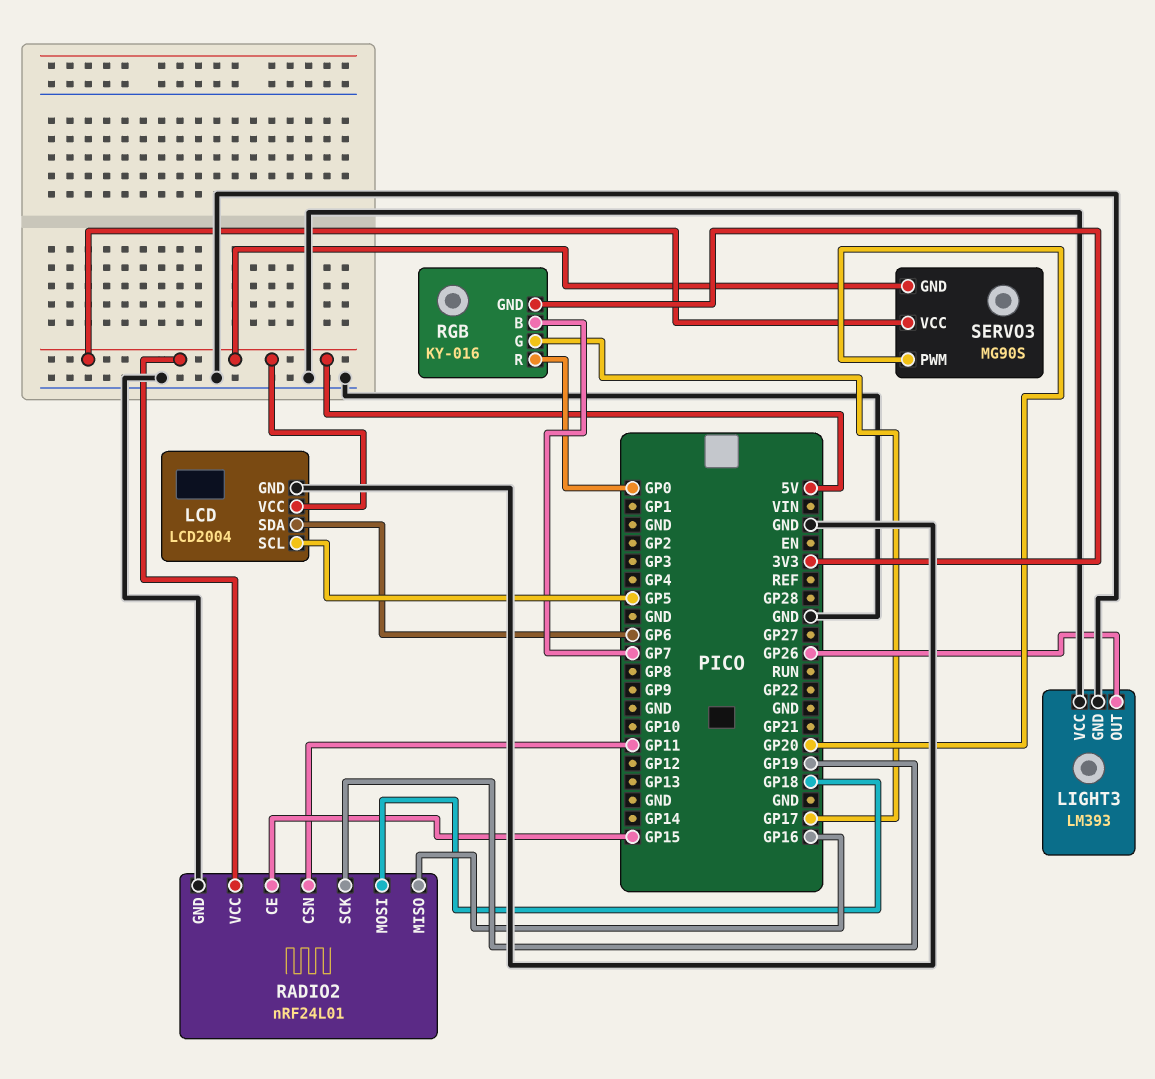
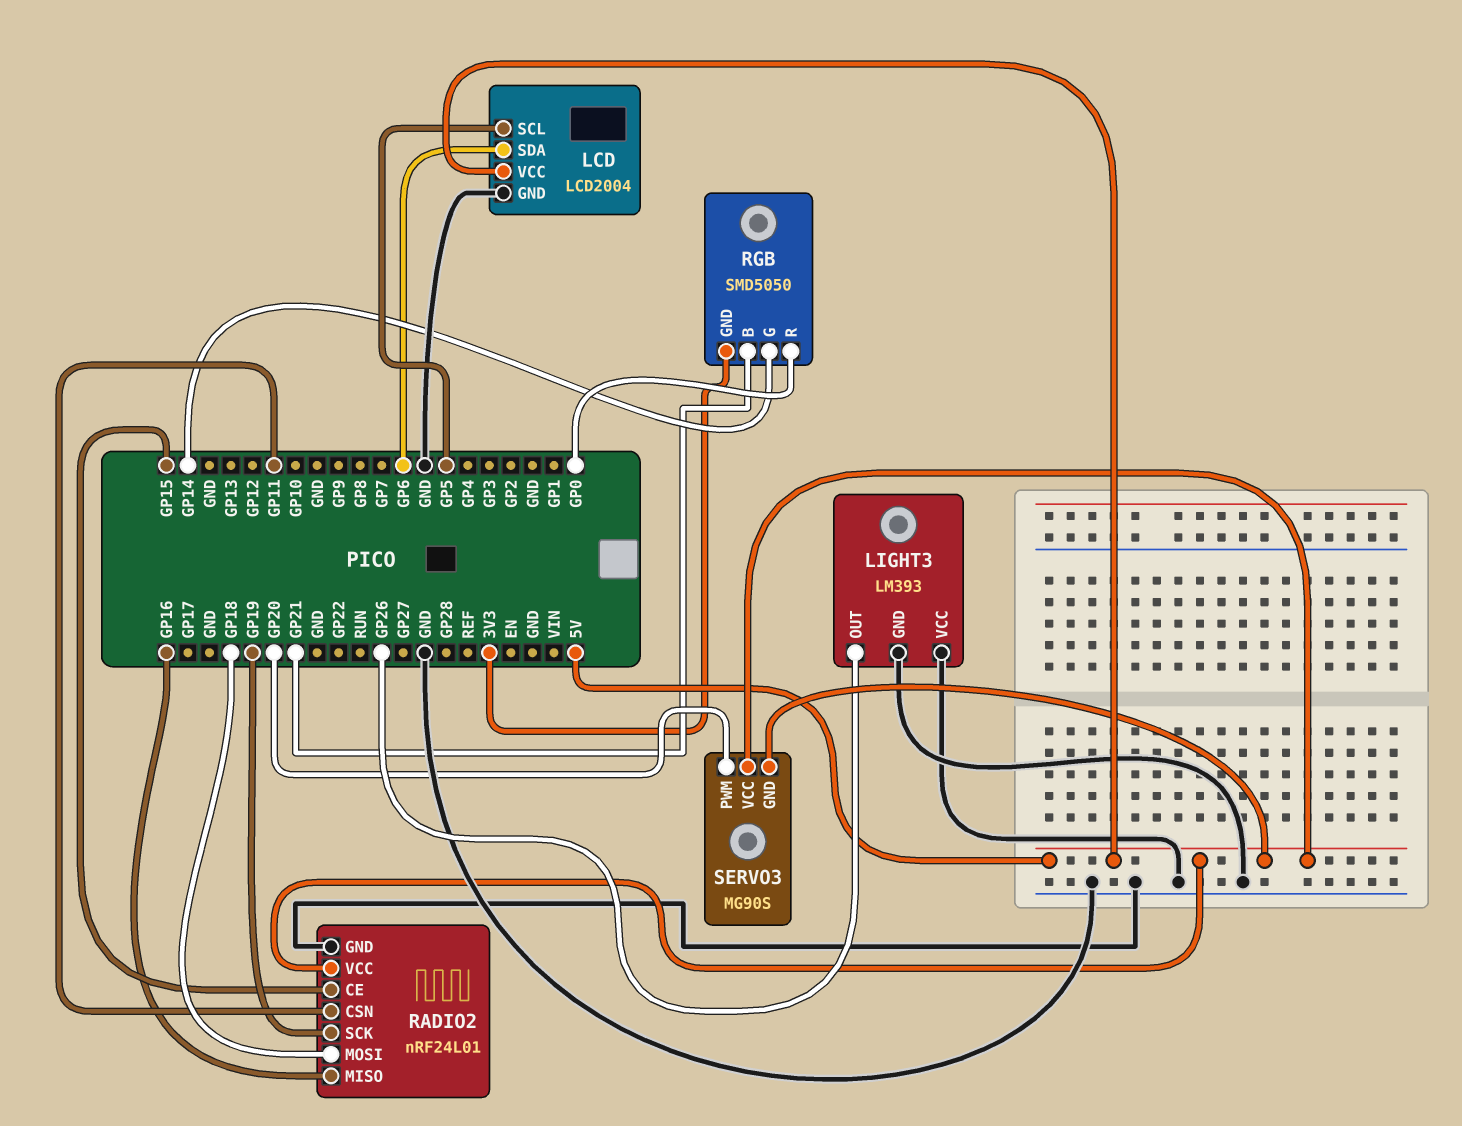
RGB: KY-016 -> SMD5050
RGB pin B: GP7 -> GP21
RGB pin G: GP17 -> GP14

